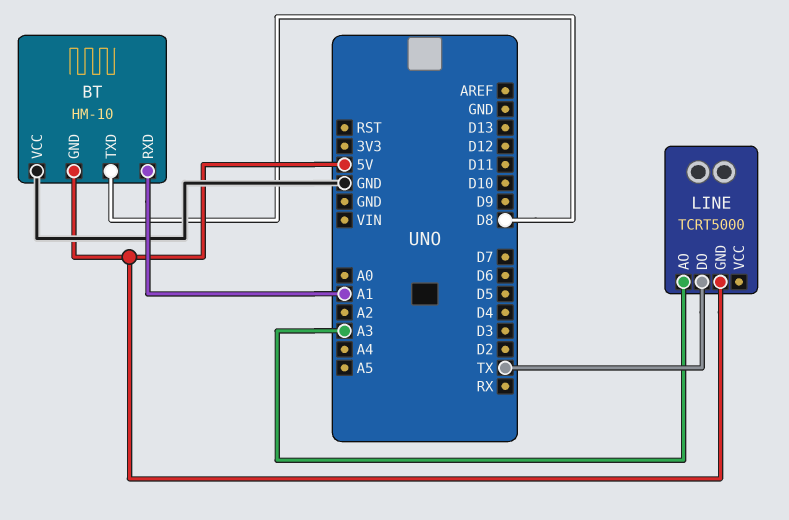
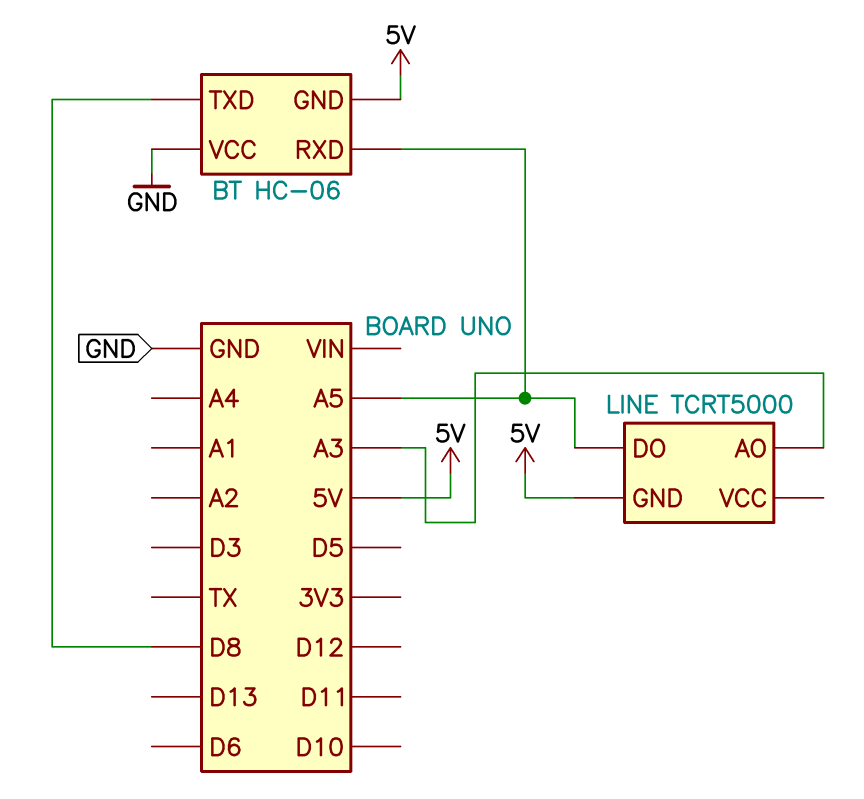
BT: HM-10 -> HC-06
BT pin RXD: A1 -> A5
LINE pin DO: TX -> A5

